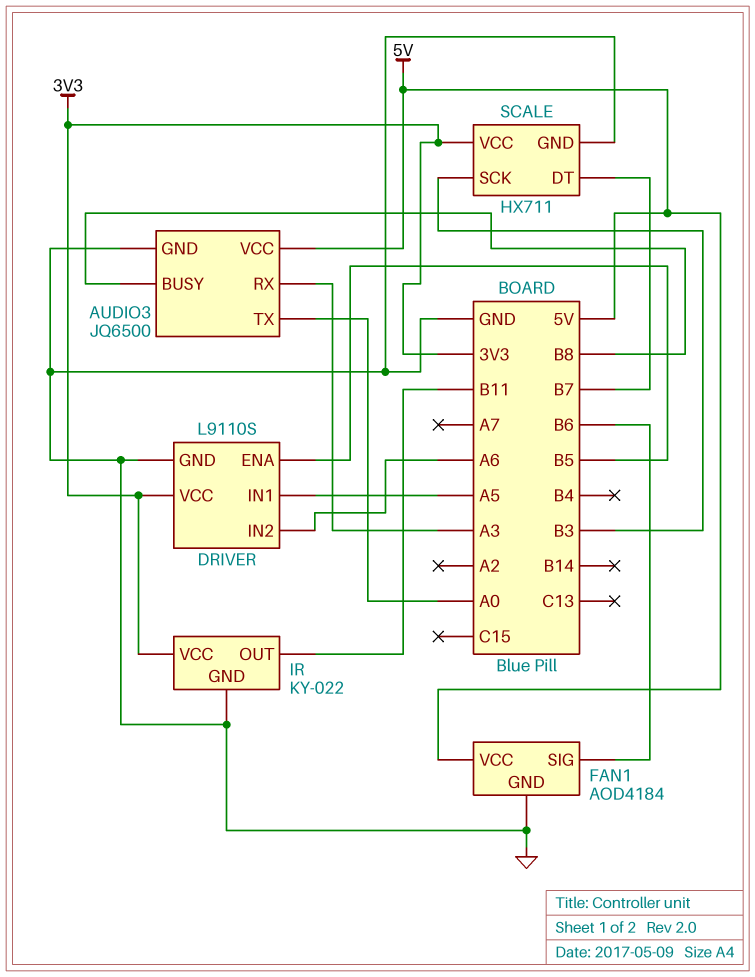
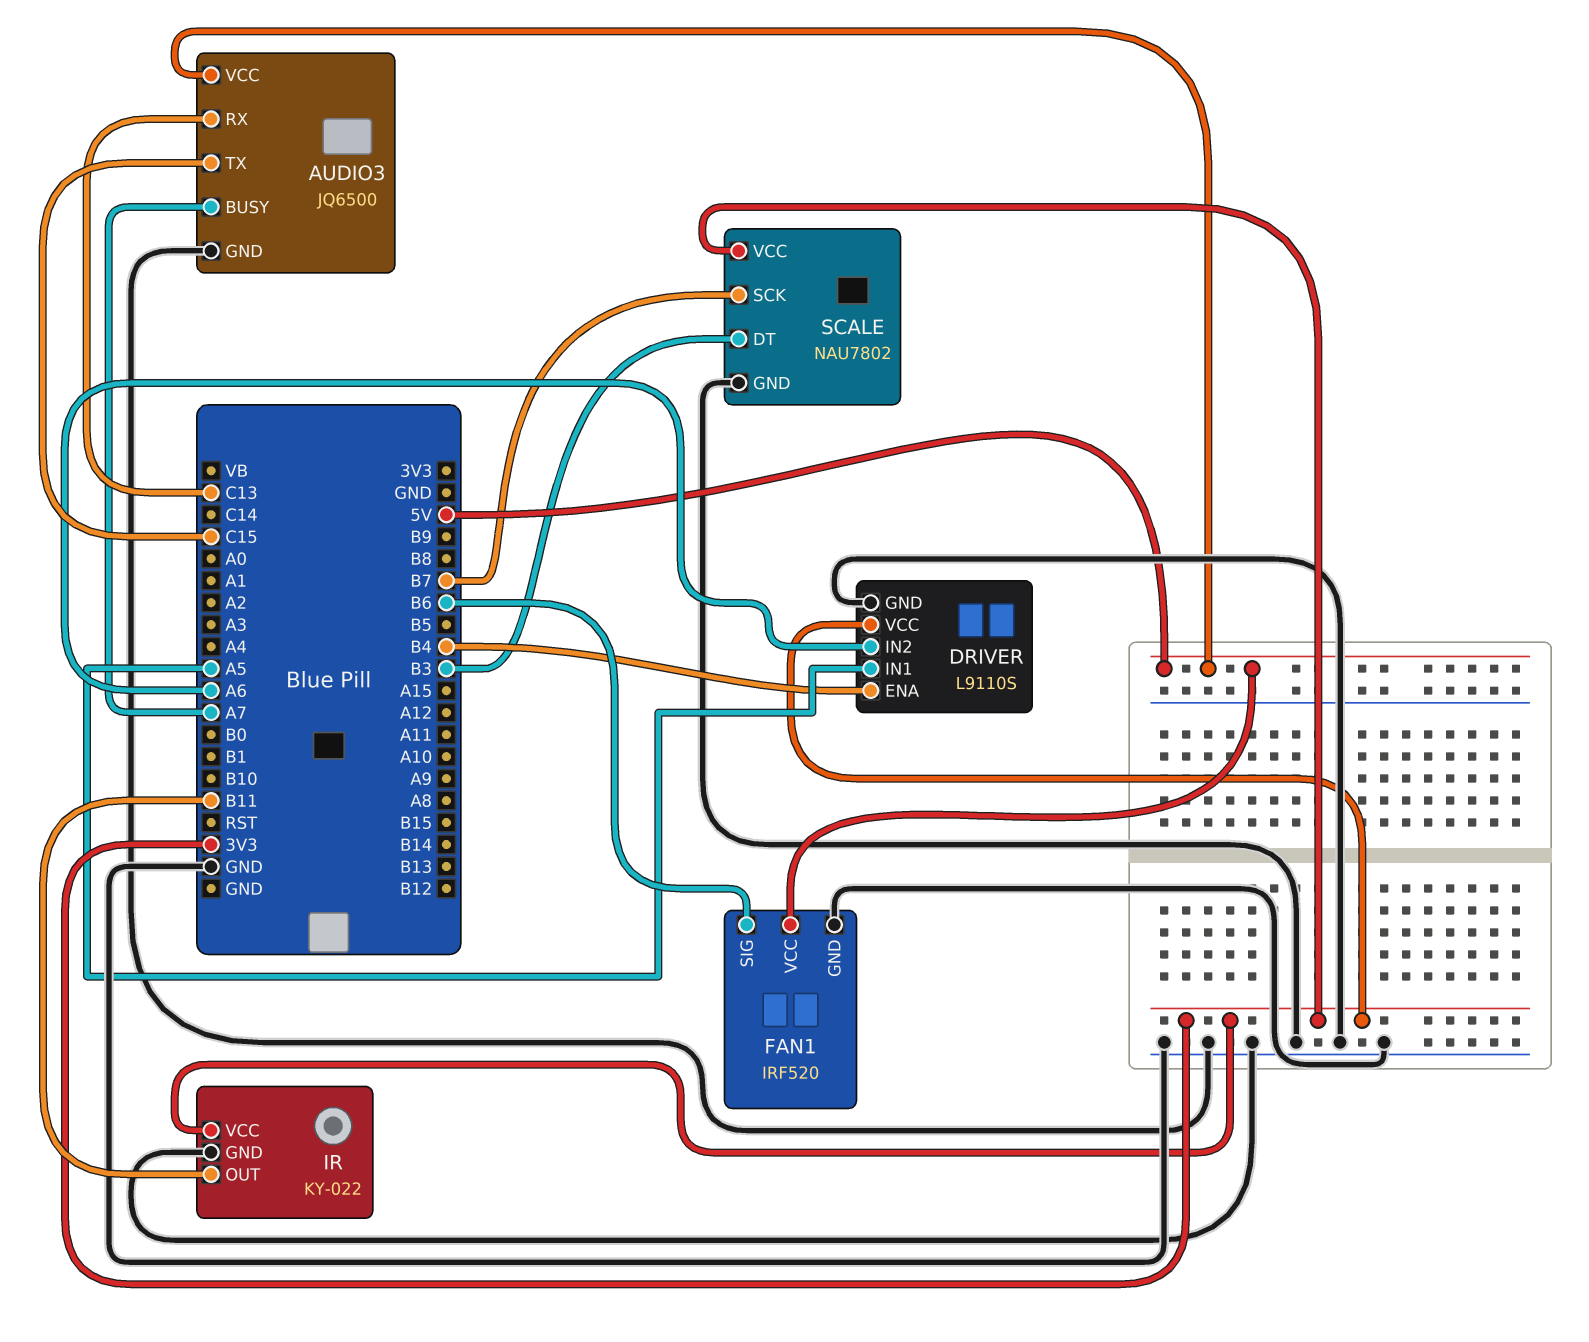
AUDIO3 pin BUSY: B8 -> A7
AUDIO3 pin RX: A3 -> C13
AUDIO3 pin TX: A0 -> C15
DRIVER pin ENA: B5 -> B4
FAN1: AOD4184 -> IRF520
SCALE: HX711 -> NAU7802
SCALE pin DT: B7 -> B3
SCALE pin SCK: B3 -> B7

